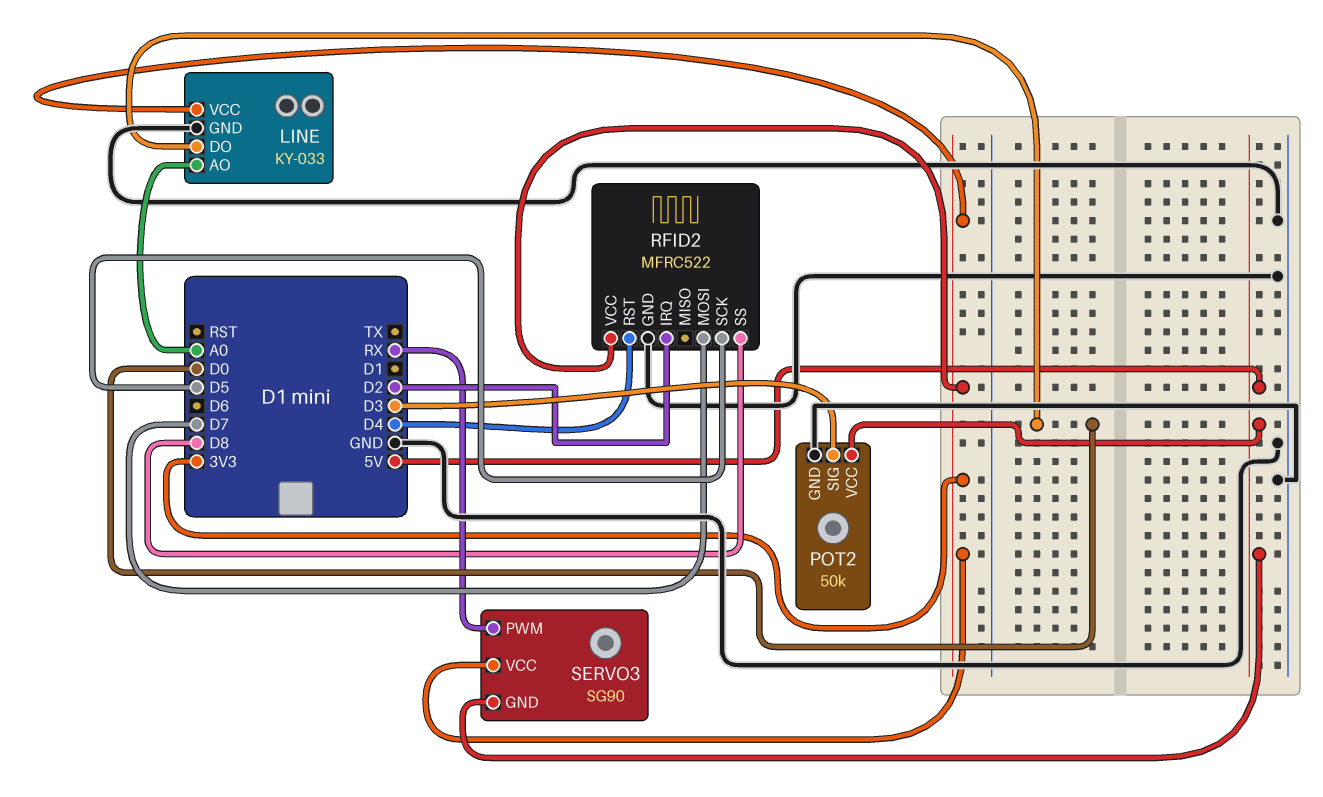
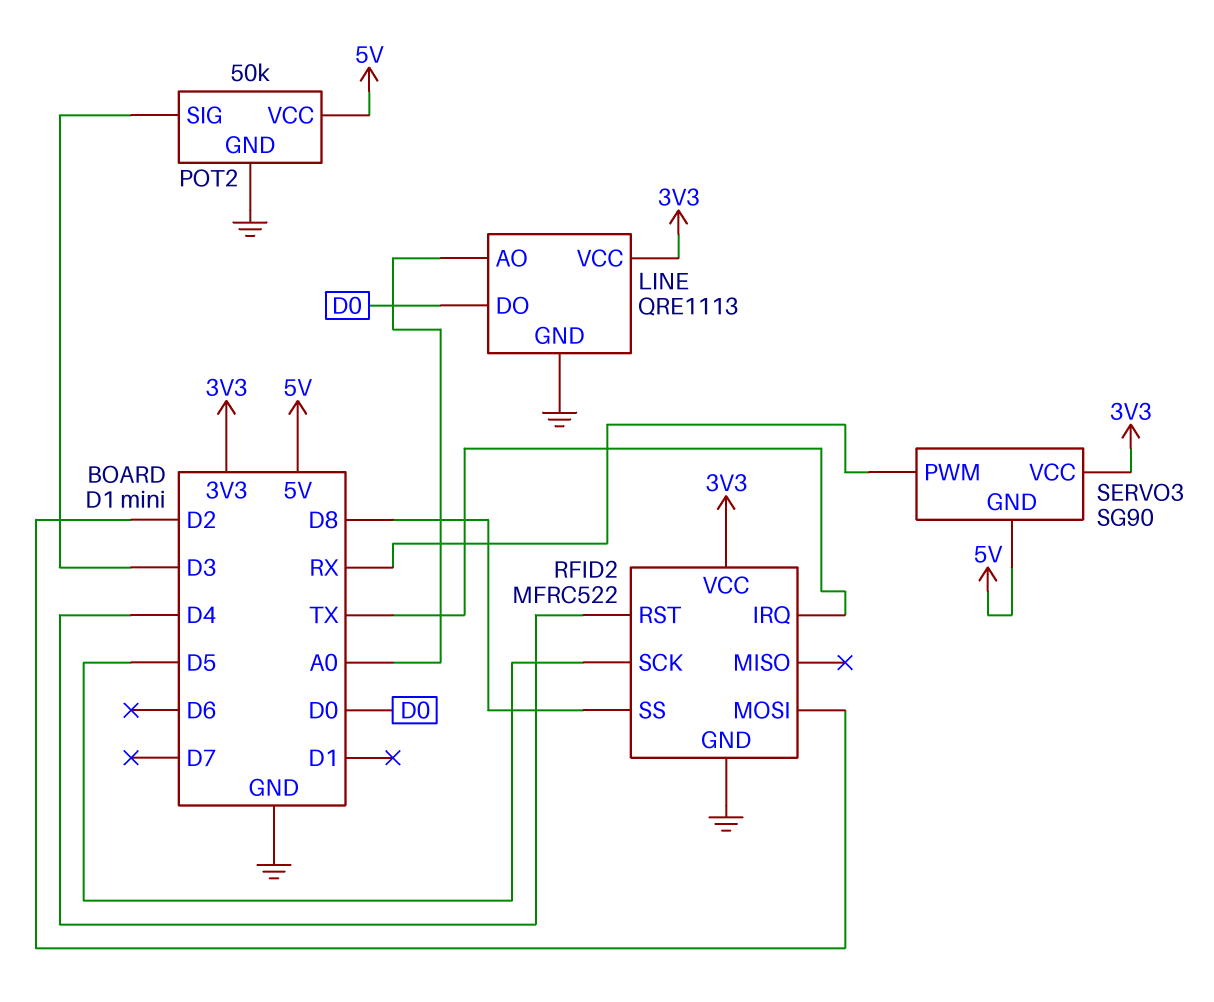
LINE: KY-033 -> QRE1113
RFID2 pin IRQ: D2 -> TX
RFID2 pin MOSI: D7 -> D2

